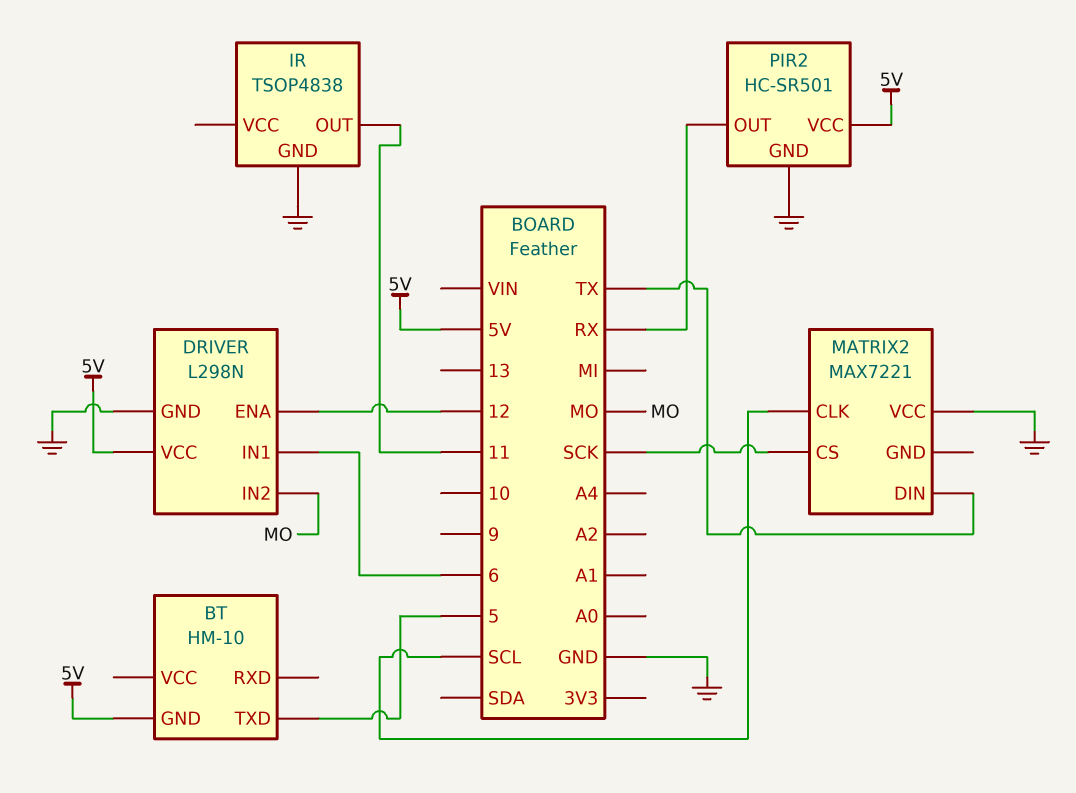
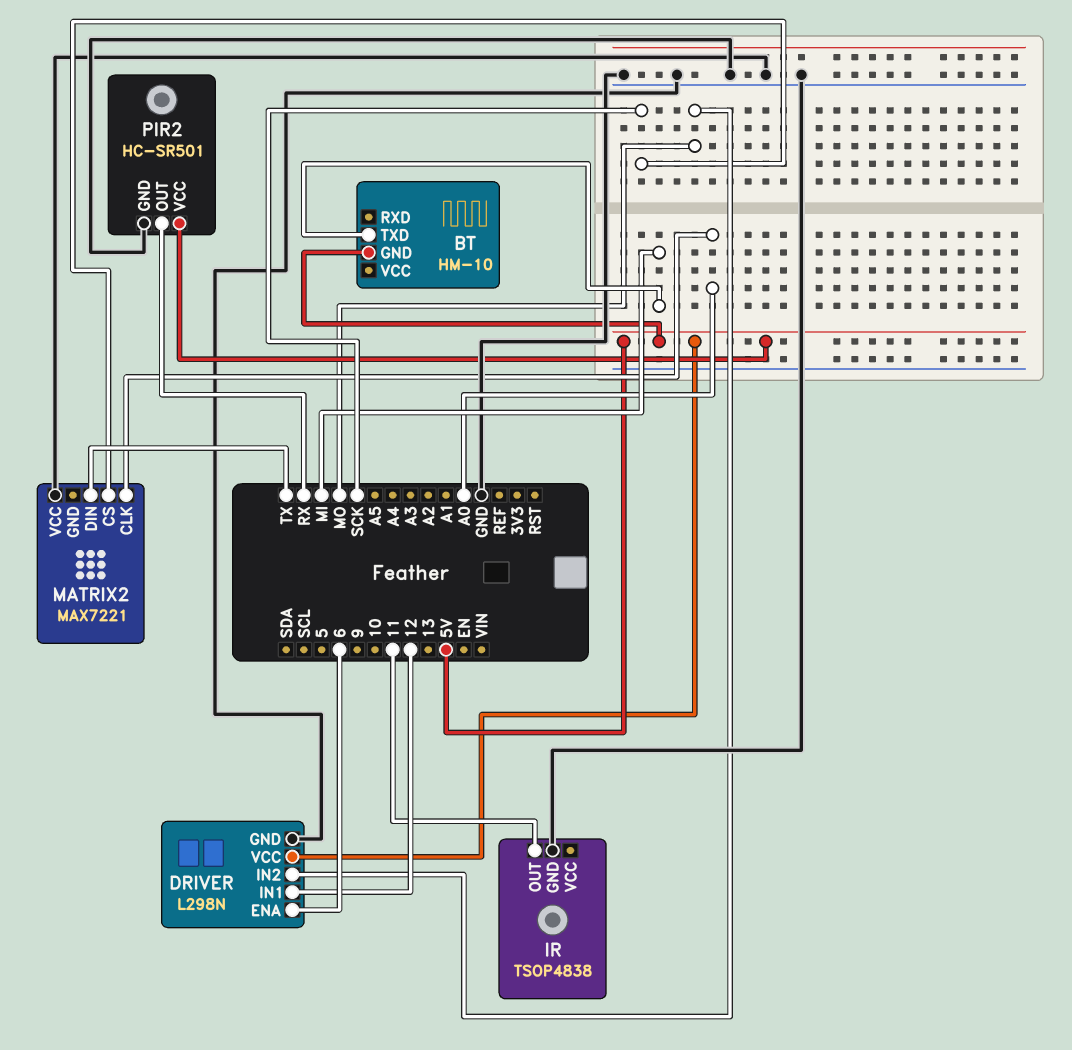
BT pin TXD: 5 -> MI
DRIVER pin ENA: 12 -> 6
DRIVER pin IN1: 6 -> 12
MATRIX2 pin CLK: SCL -> A0

